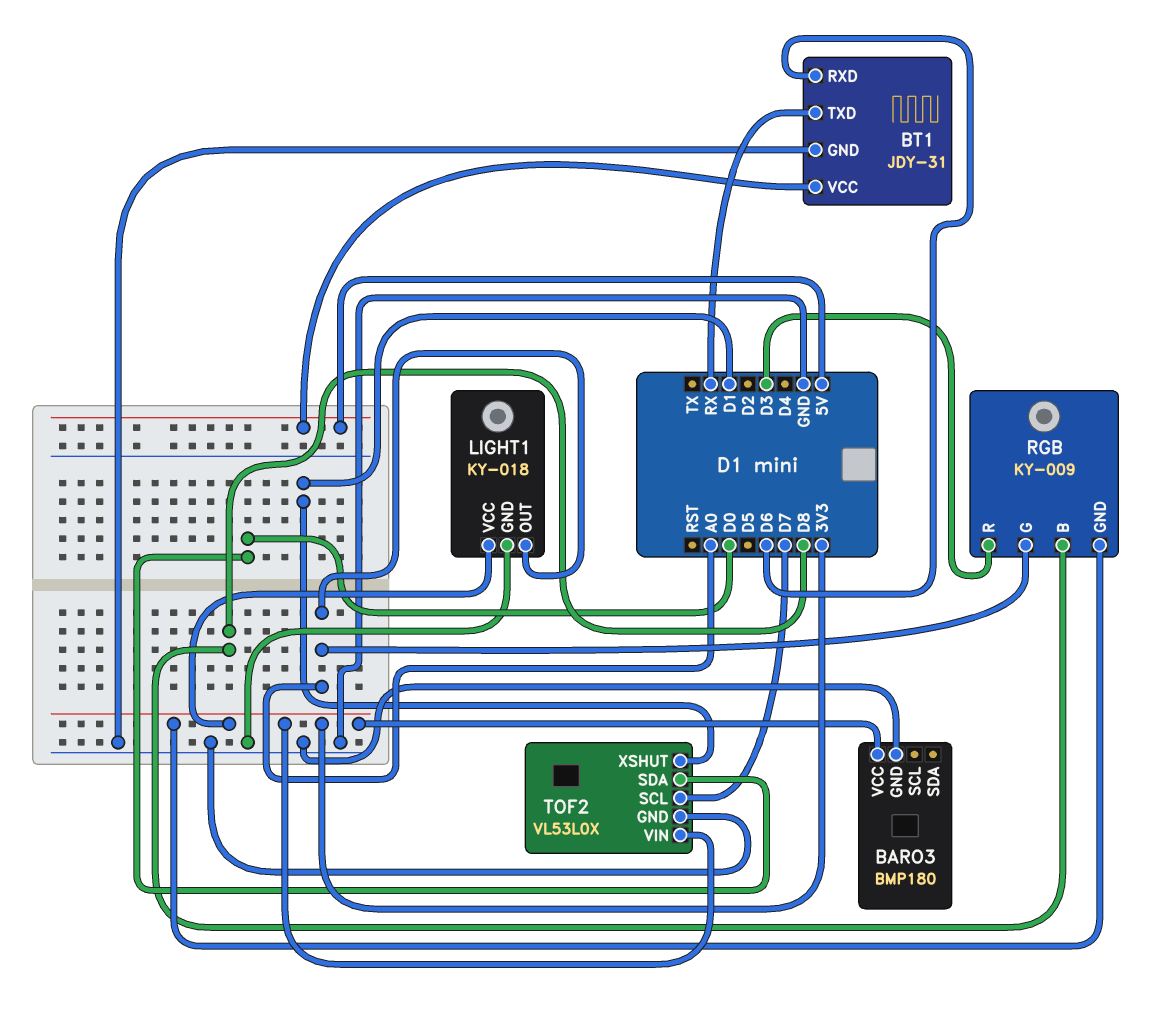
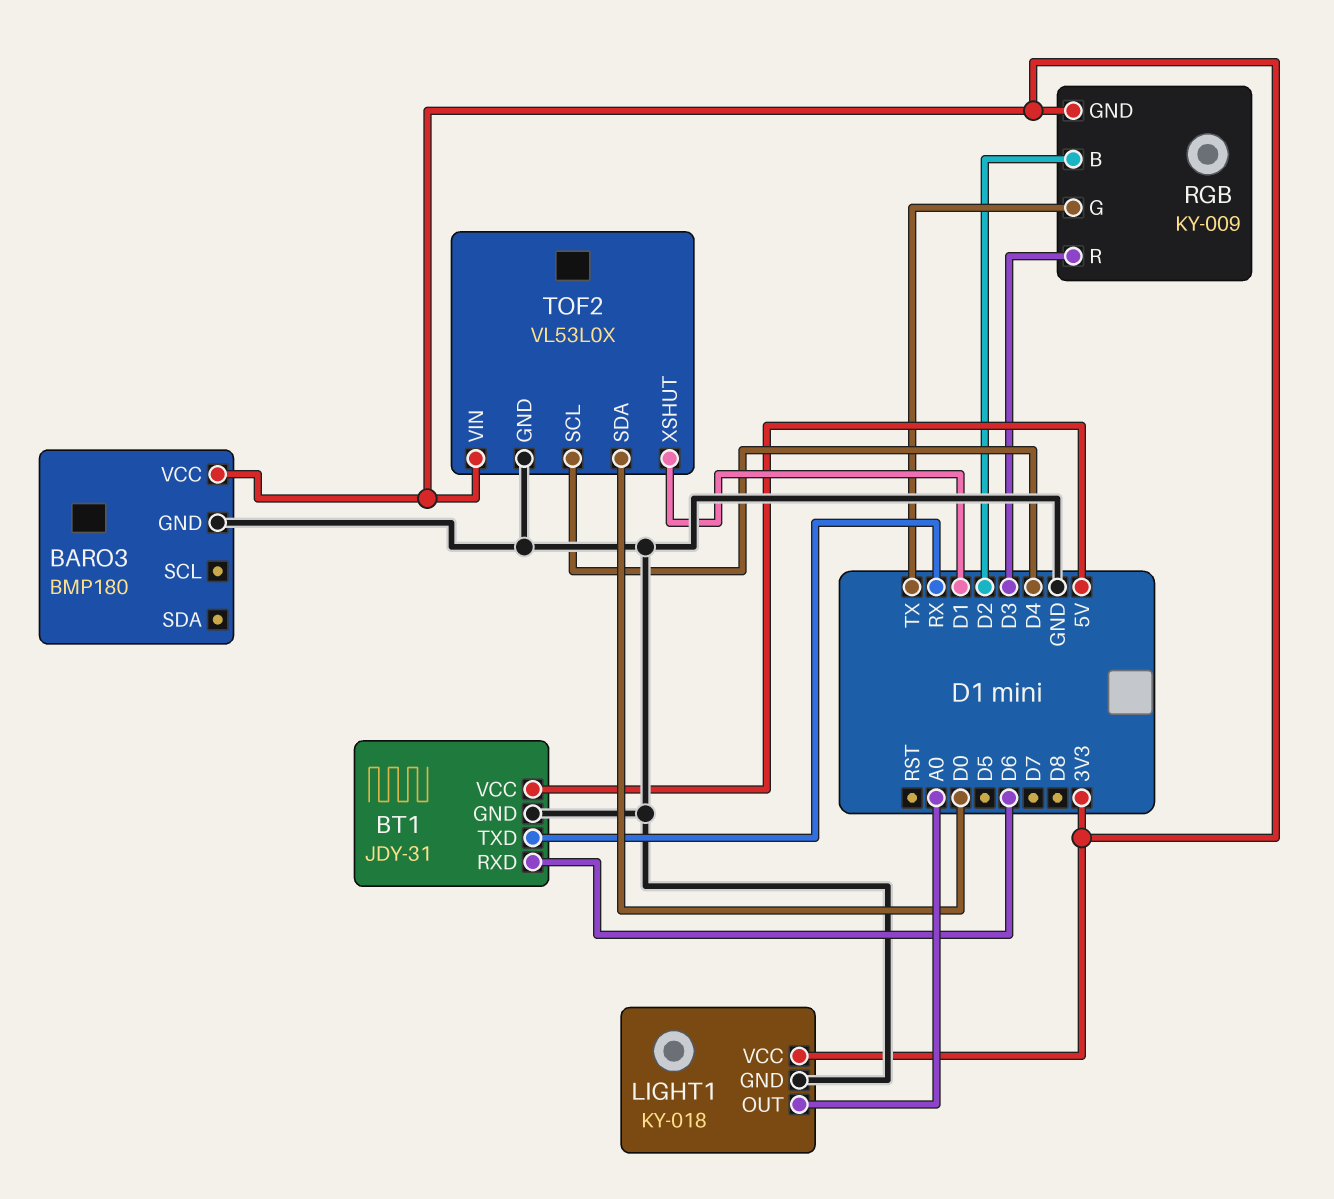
RGB pin B: D8 -> D2
RGB pin G: A0 -> TX
TOF2 pin SCL: D7 -> D4

